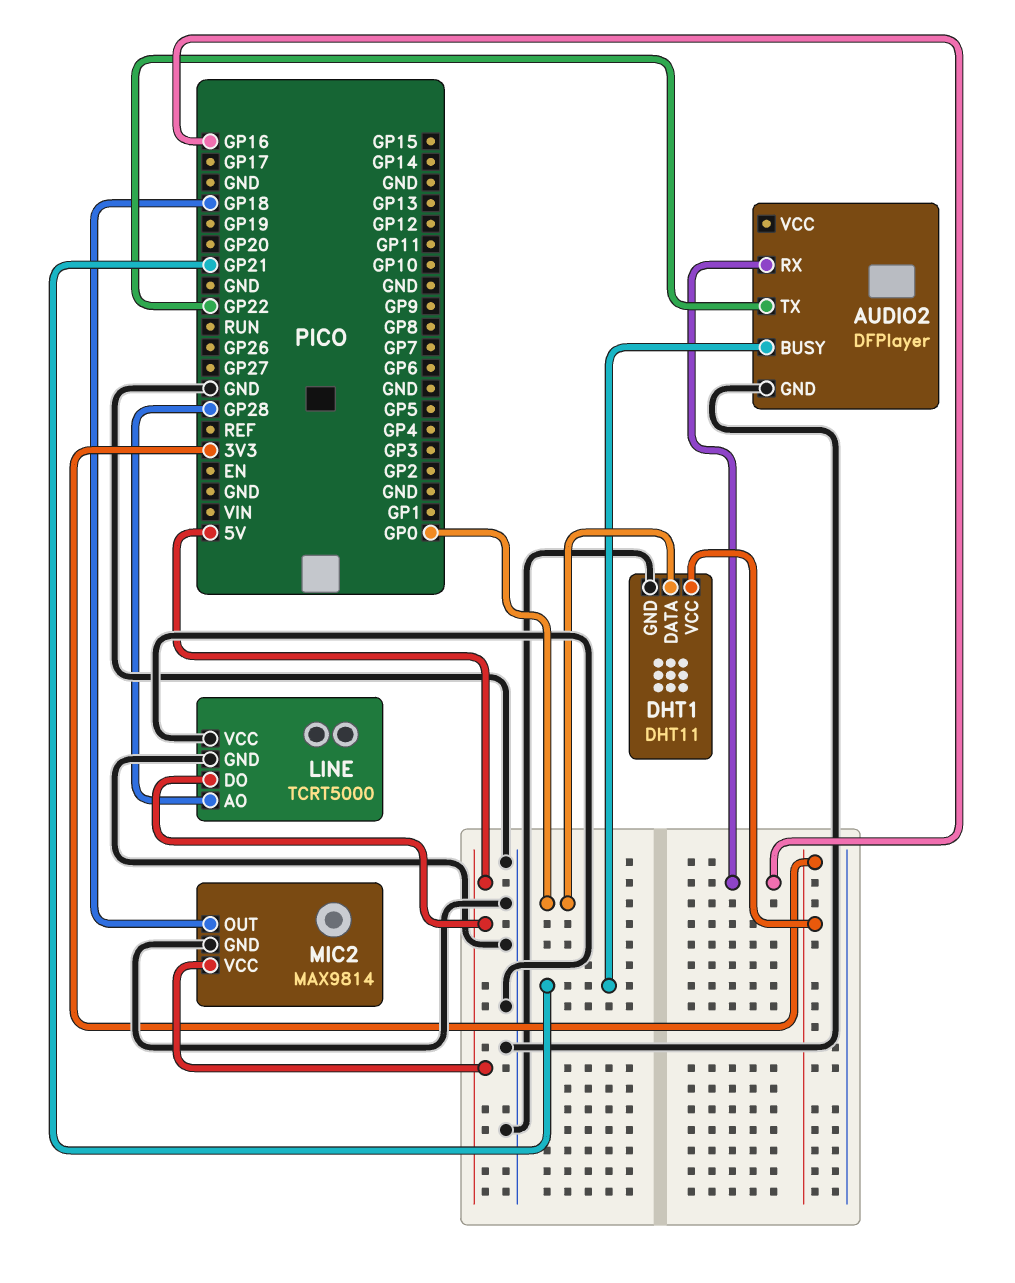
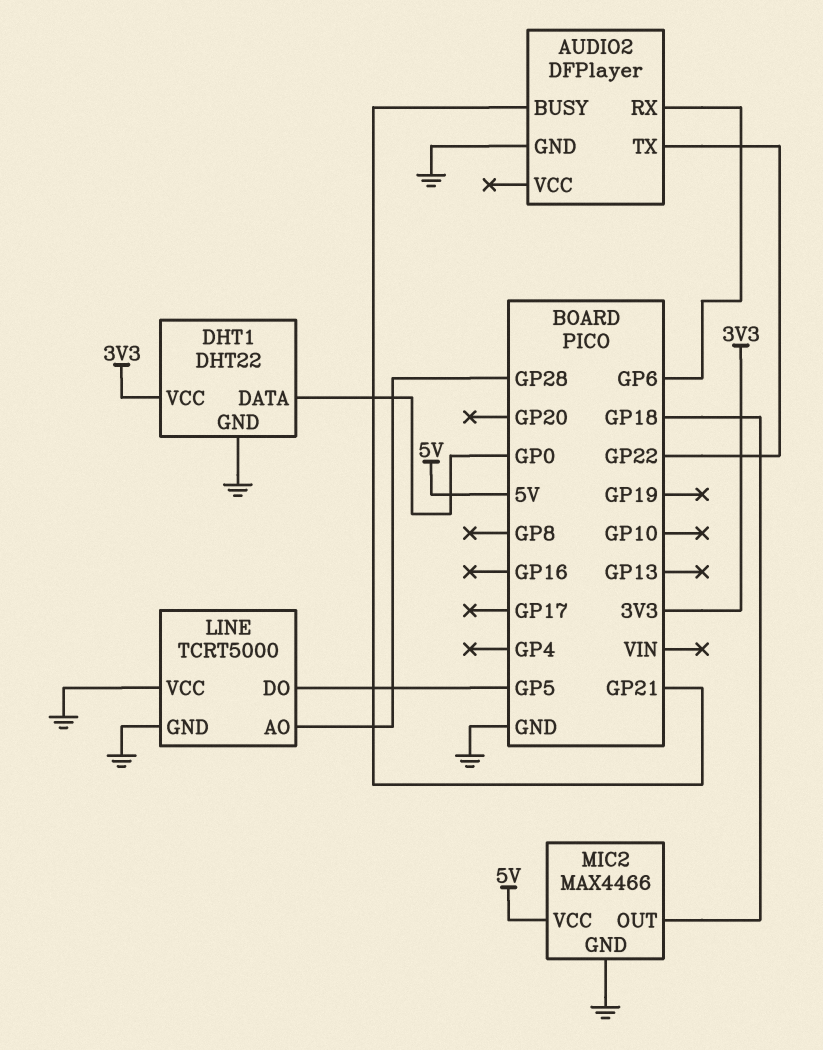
AUDIO2 pin RX: GP16 -> GP6
DHT1: DHT11 -> DHT22
LINE pin DO: 5V -> GP5
MIC2: MAX9814 -> MAX4466

